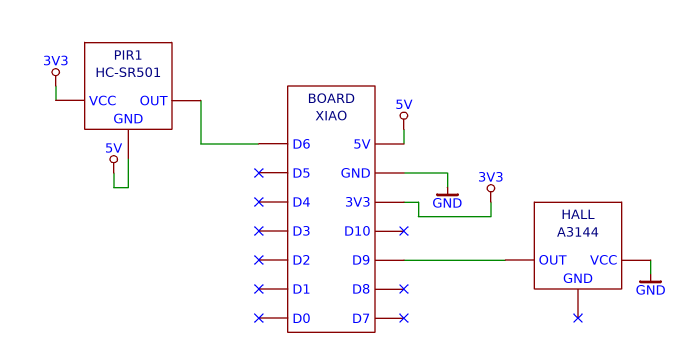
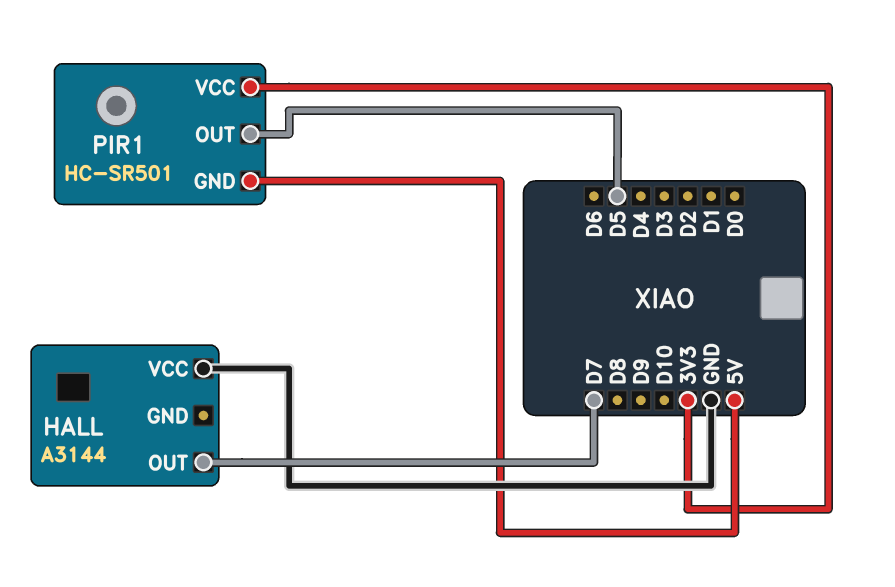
HALL pin OUT: D9 -> D7
PIR1 pin OUT: D6 -> D5

